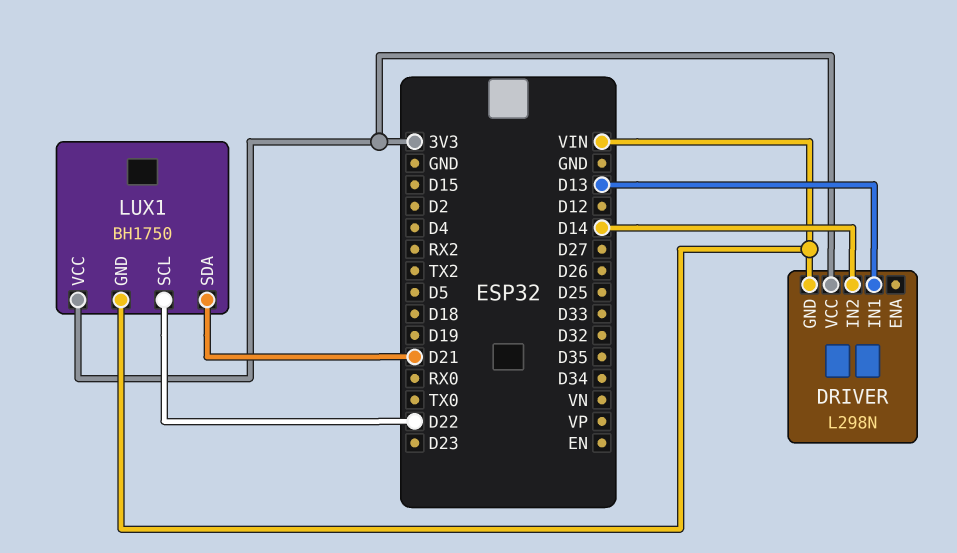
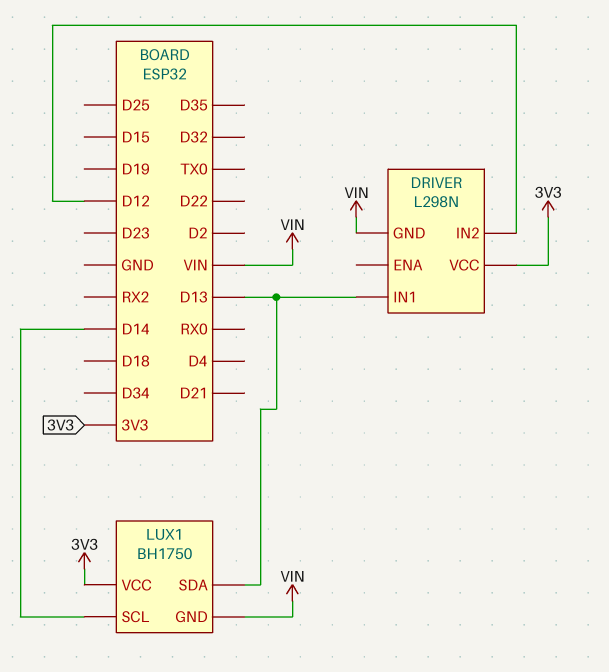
DRIVER pin IN2: D14 -> D12
LUX1 pin SCL: D22 -> D14
LUX1 pin SDA: D21 -> D13

